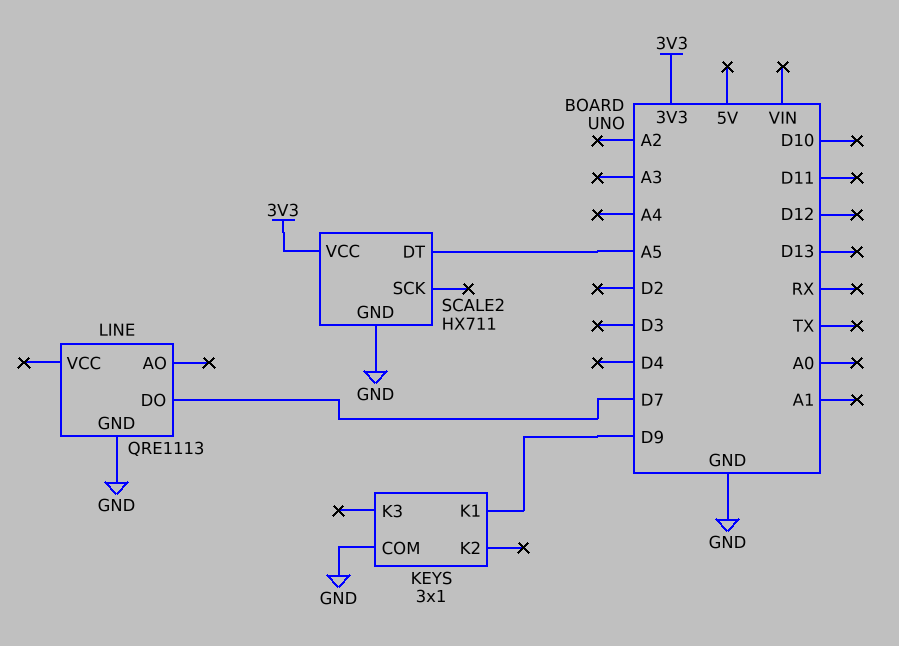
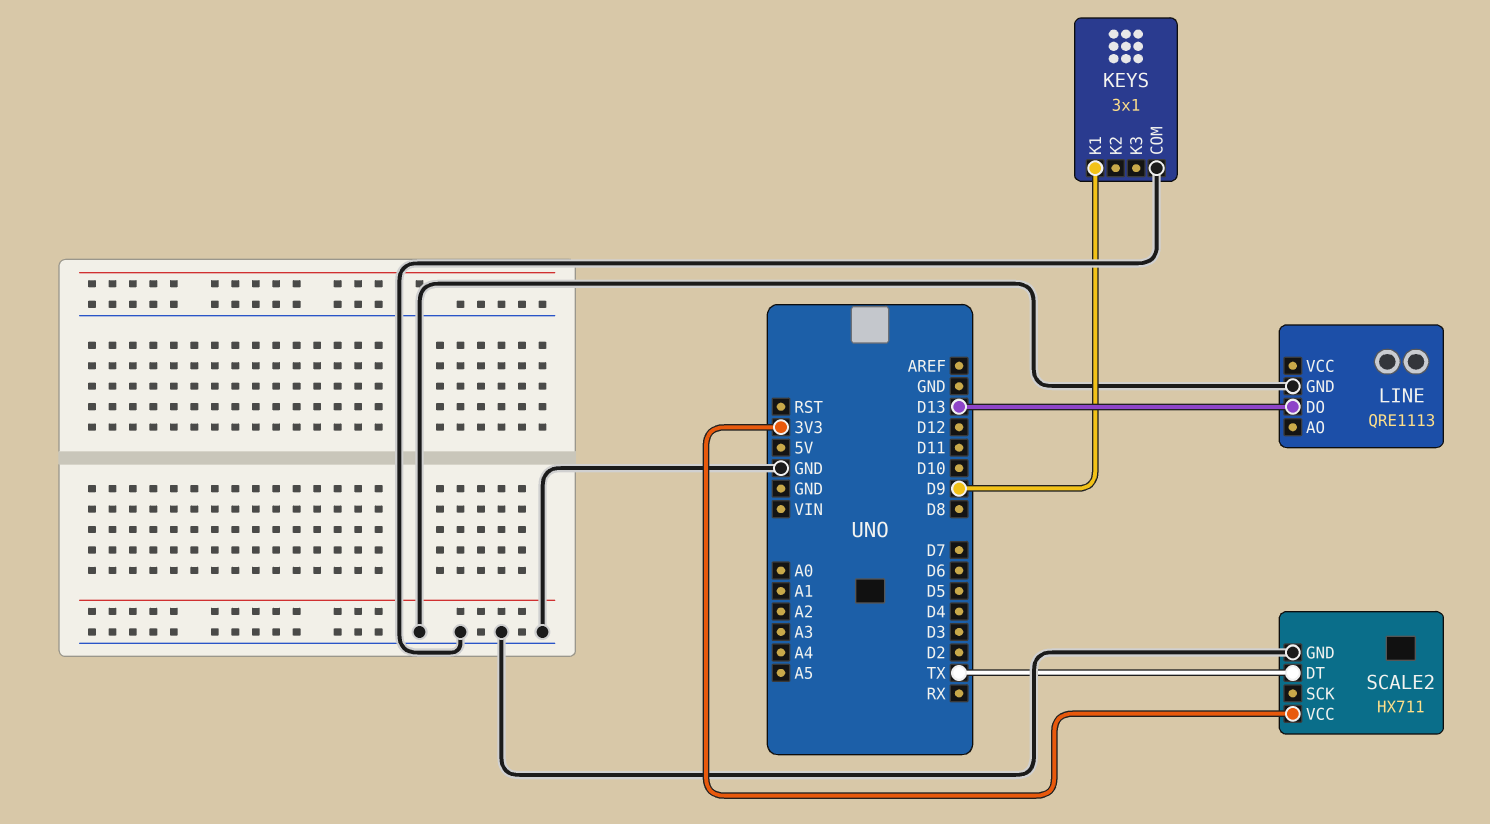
LINE pin DO: D7 -> D13
SCALE2 pin DT: A5 -> TX

